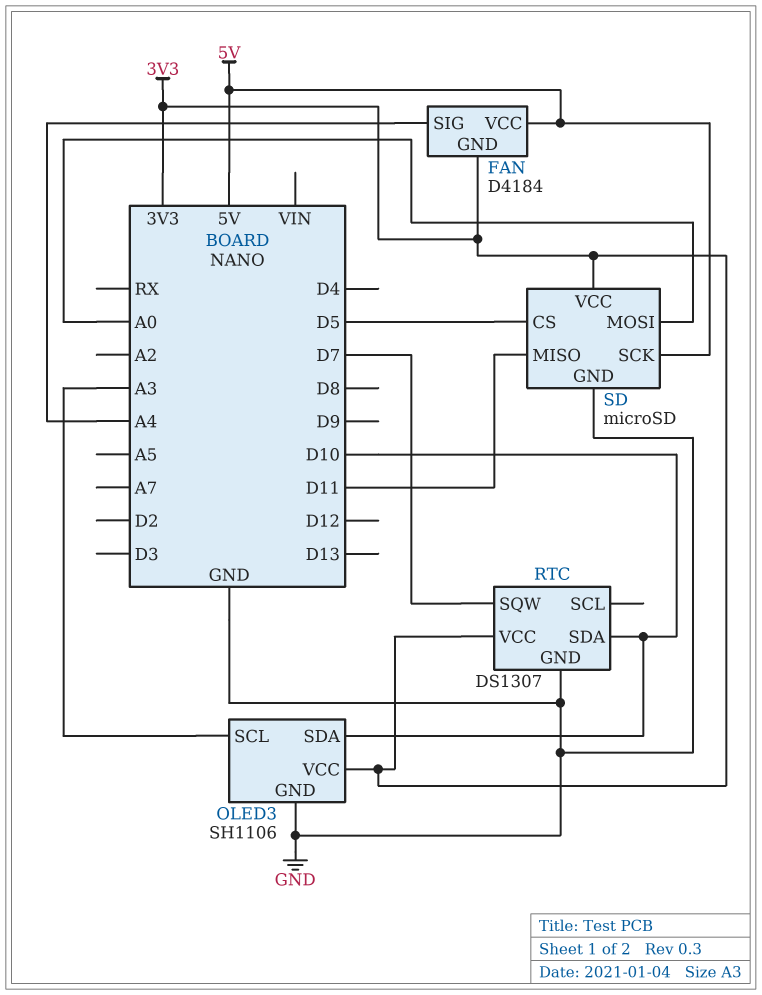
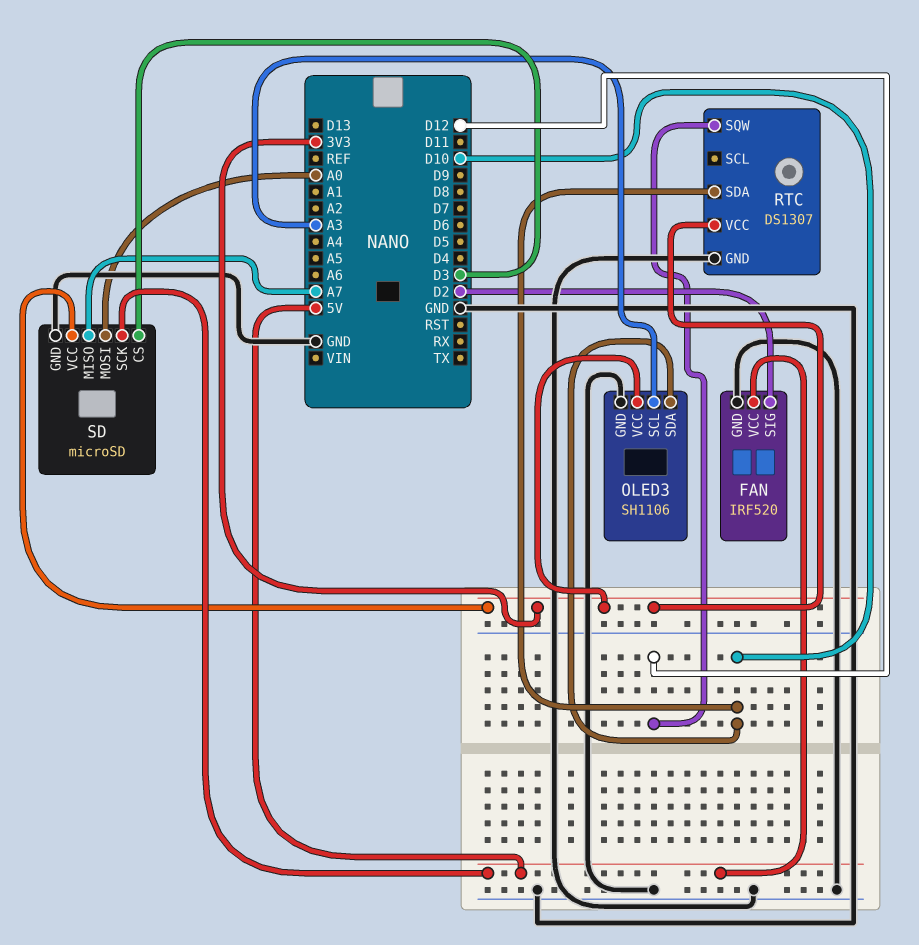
FAN: D4184 -> IRF520
FAN pin GND: 3V3 -> GND
FAN pin SIG: A4 -> D2
RTC pin SQW: D7 -> D12
SD pin CS: D5 -> D3
SD pin MISO: D11 -> A7

